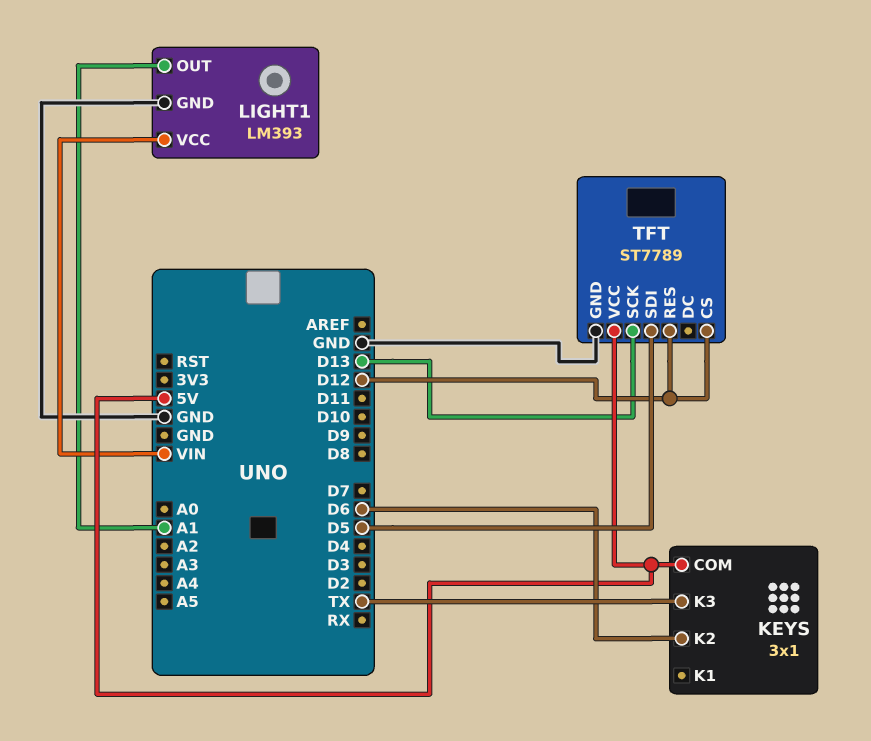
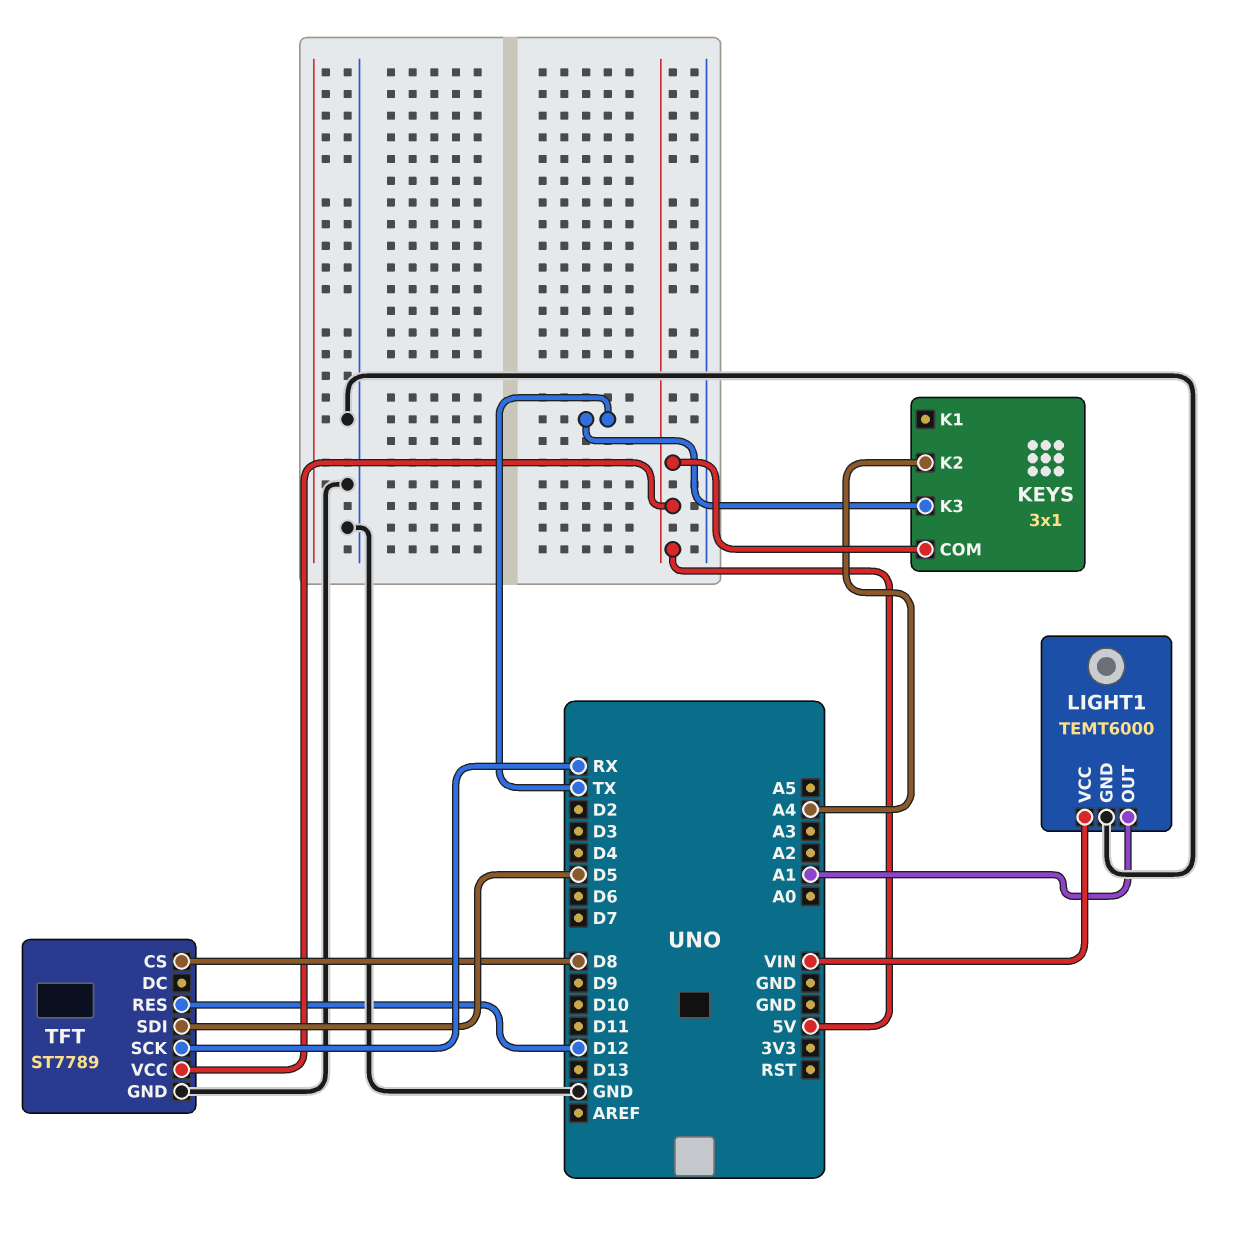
KEYS pin K2: D6 -> A4
LIGHT1: LM393 -> TEMT6000
TFT pin CS: D12 -> D8
TFT pin SCK: D13 -> RX

